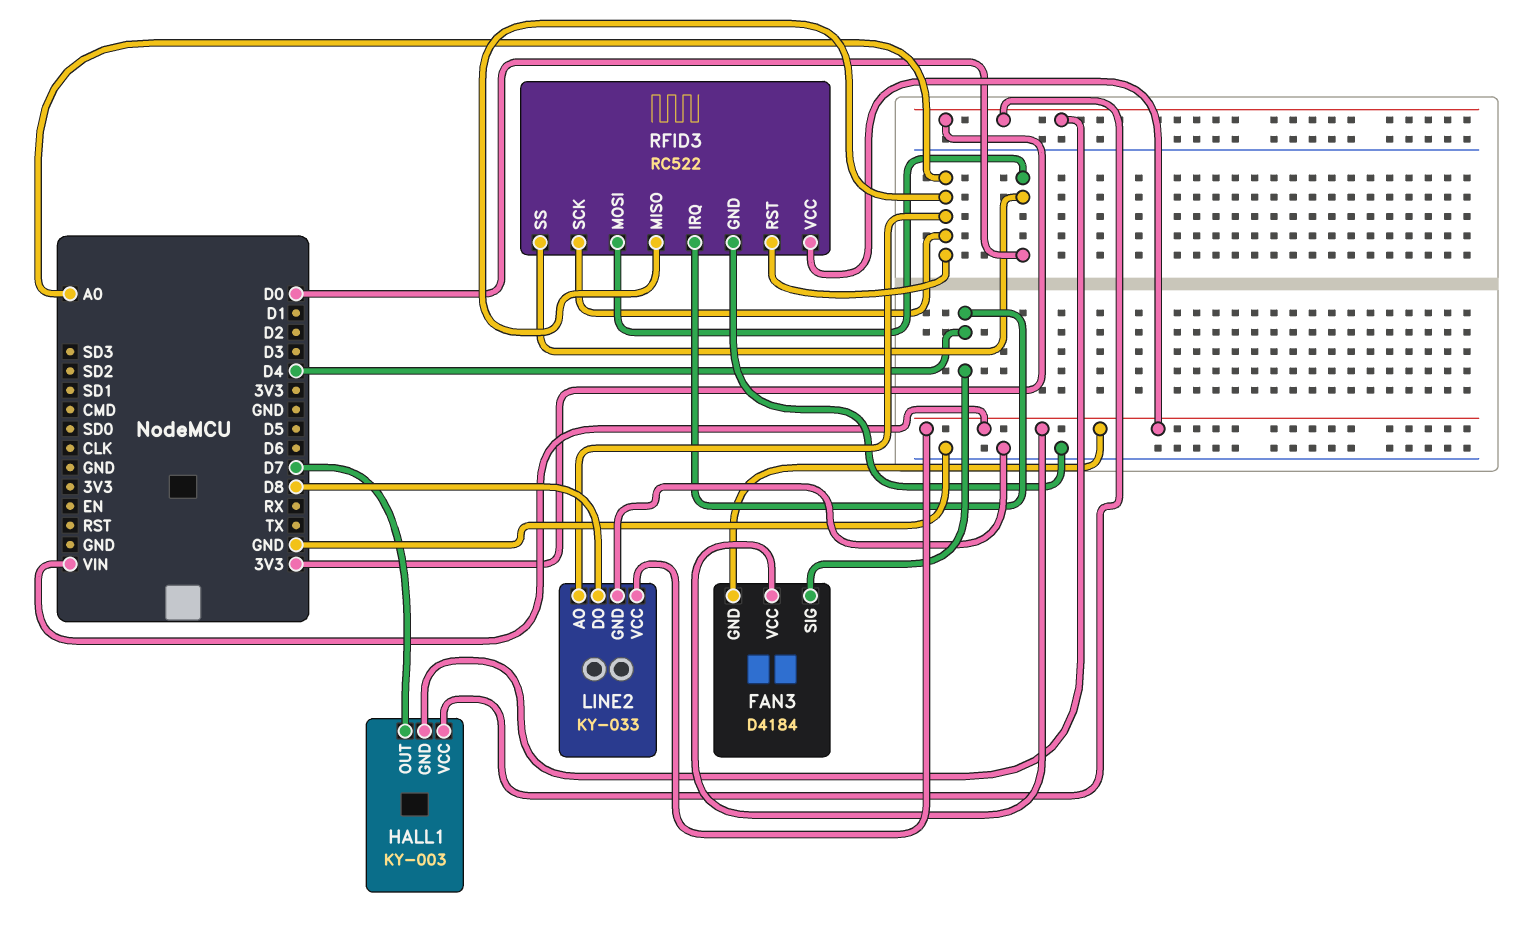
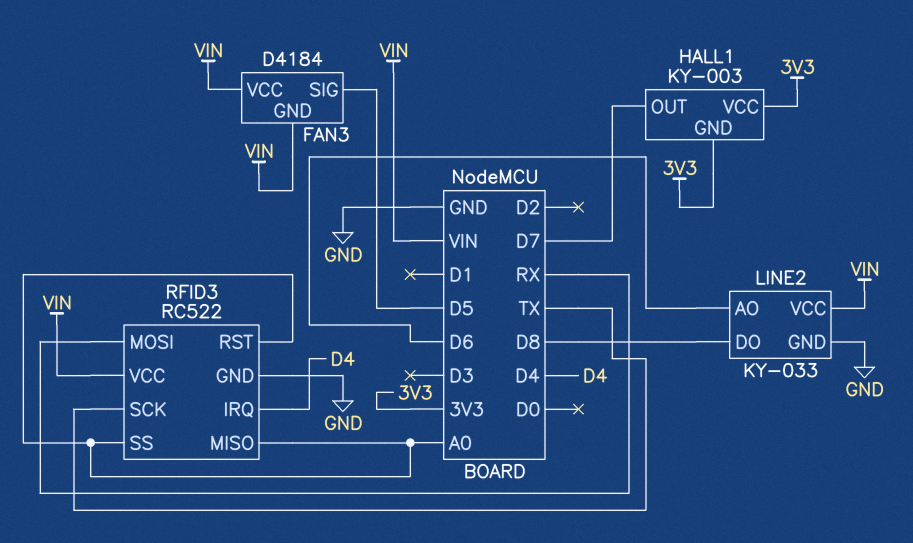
FAN3 pin SIG: D4 -> D5
LINE2 pin AO: A0 -> D6
RFID3 pin MOSI: D0 -> RX
RFID3 pin SCK: A0 -> TX
RFID3 pin SS: D0 -> A0

